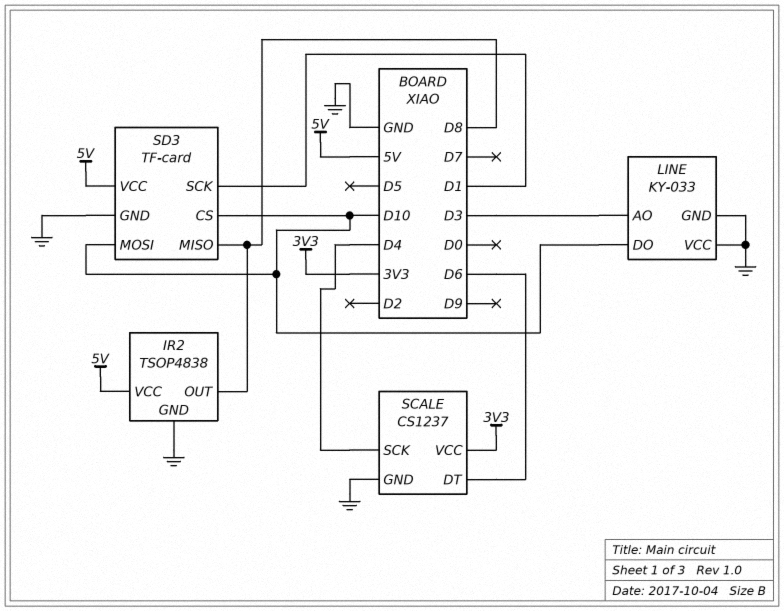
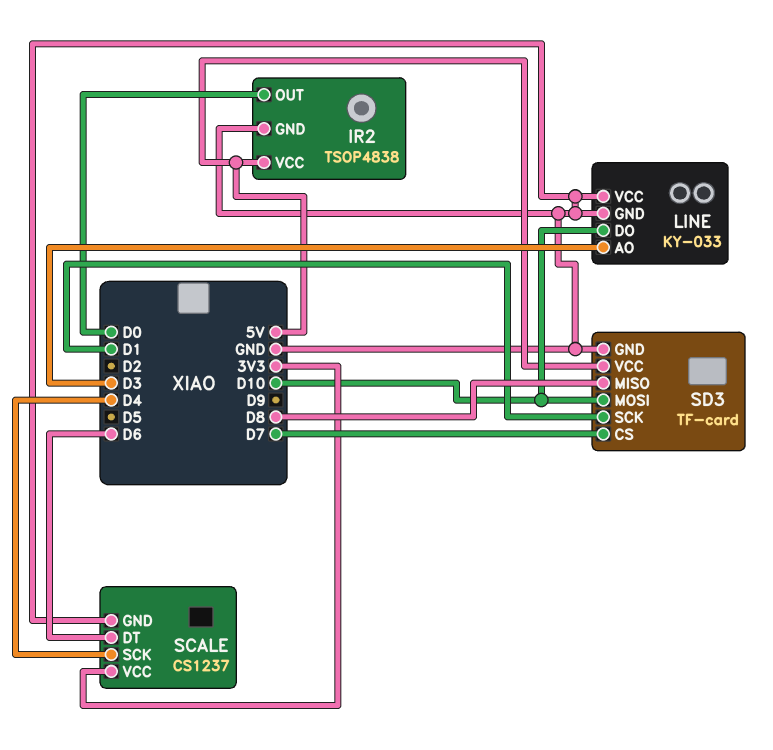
IR2 pin OUT: D8 -> D0
SD3 pin CS: D10 -> D7

